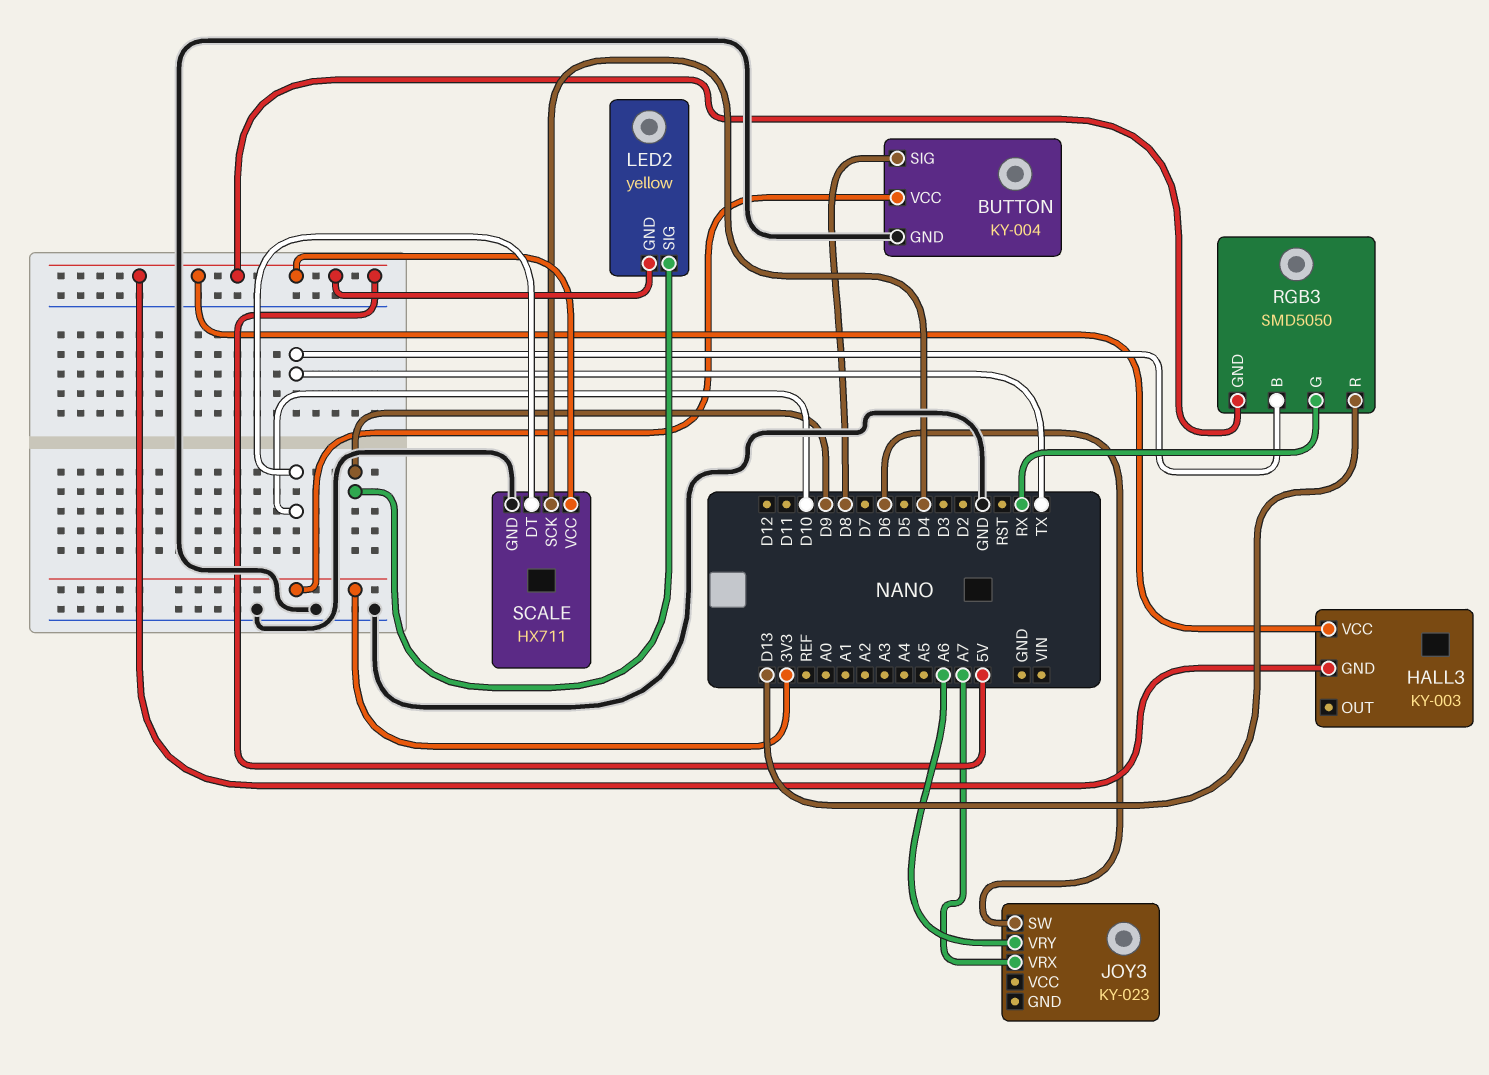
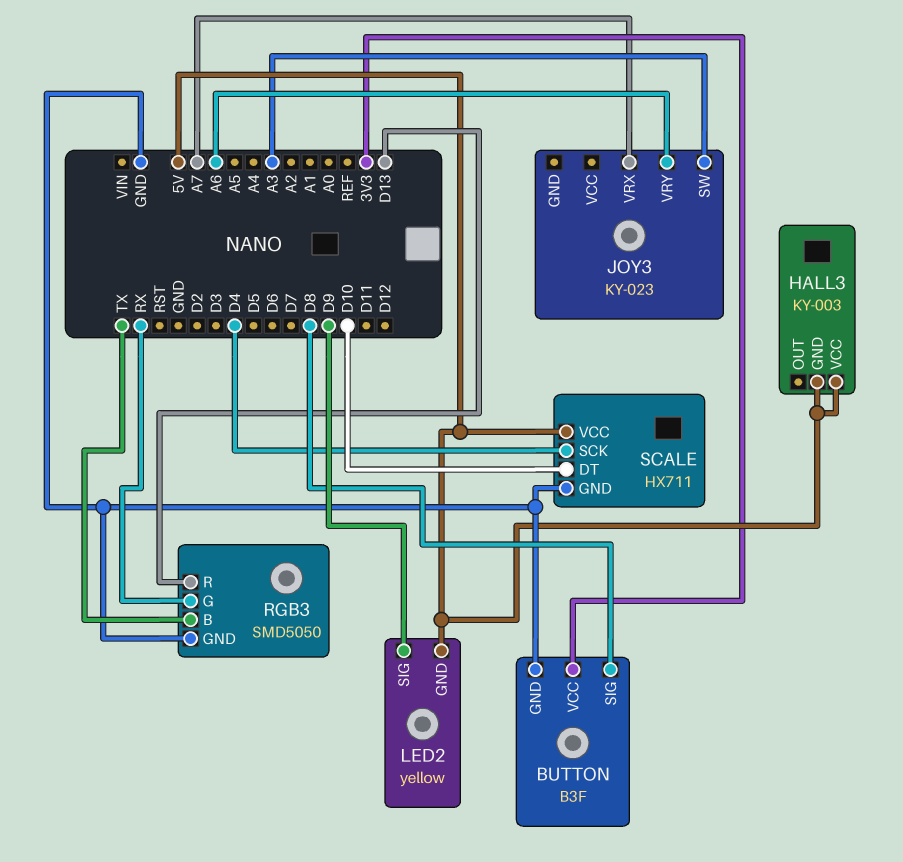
BUTTON: KY-004 -> B3F
JOY3 pin SW: D6 -> A3
RGB3 pin GND: 5V -> GND

